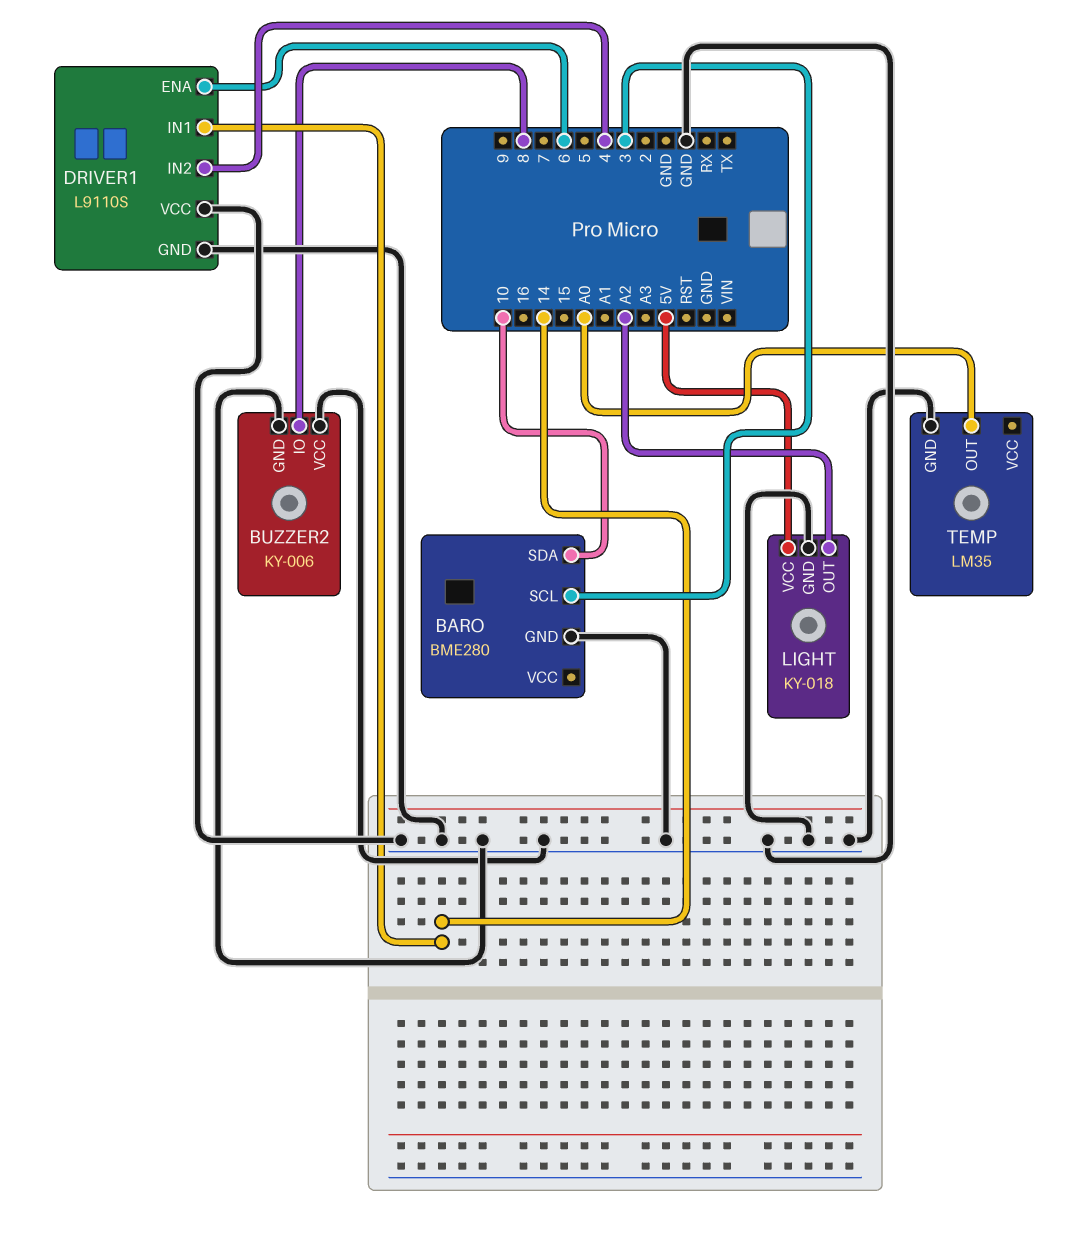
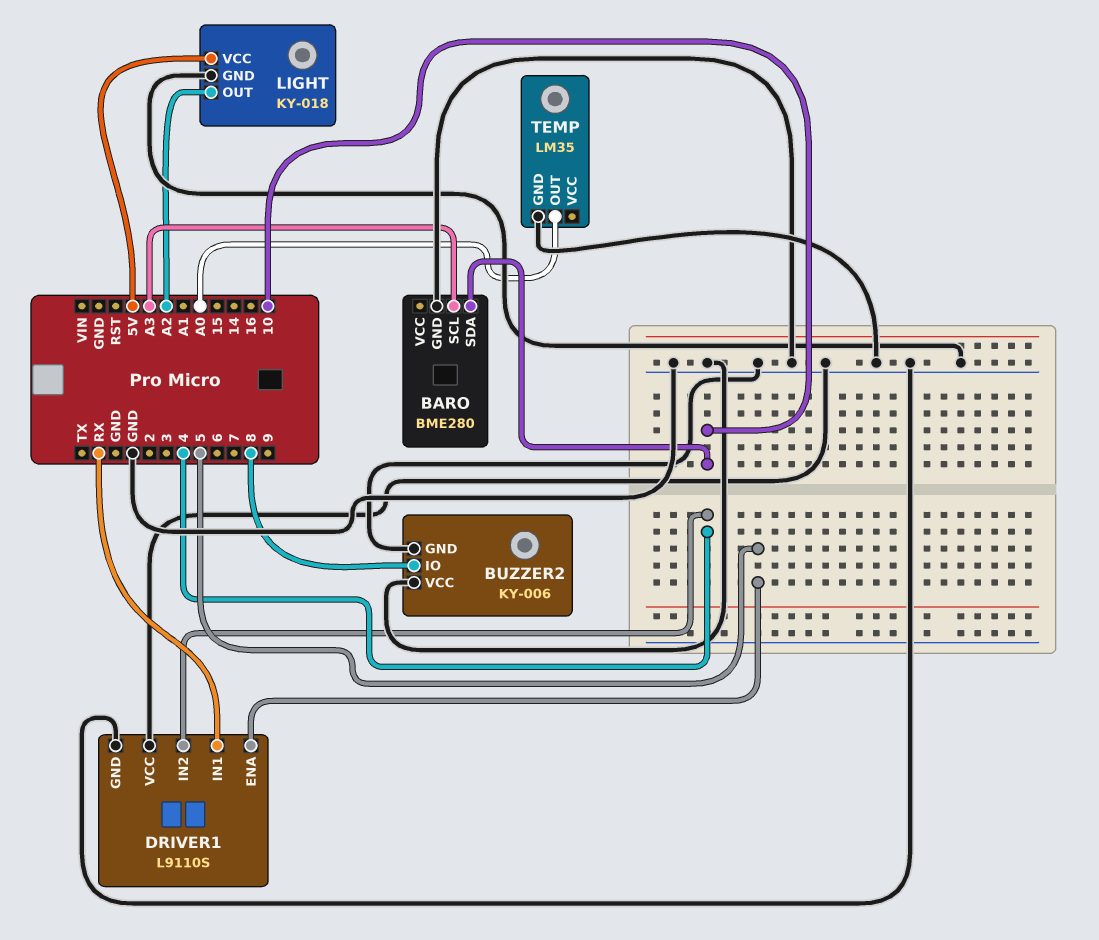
BARO pin SCL: 3 -> A3
DRIVER1 pin ENA: 6 -> 5
DRIVER1 pin IN1: 14 -> RX

